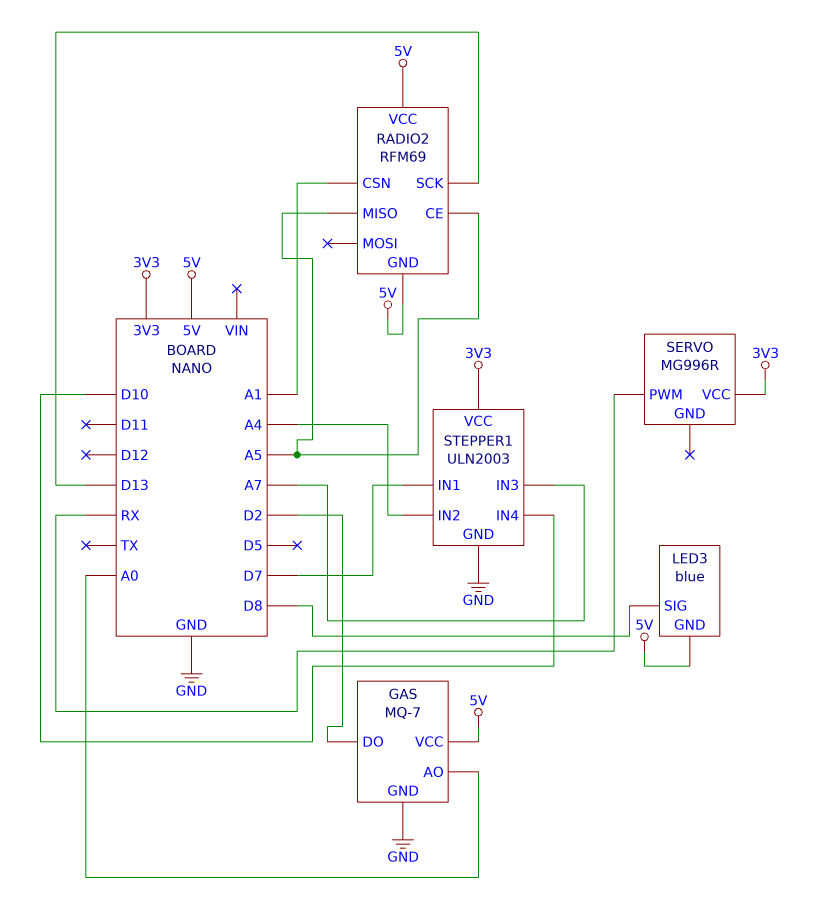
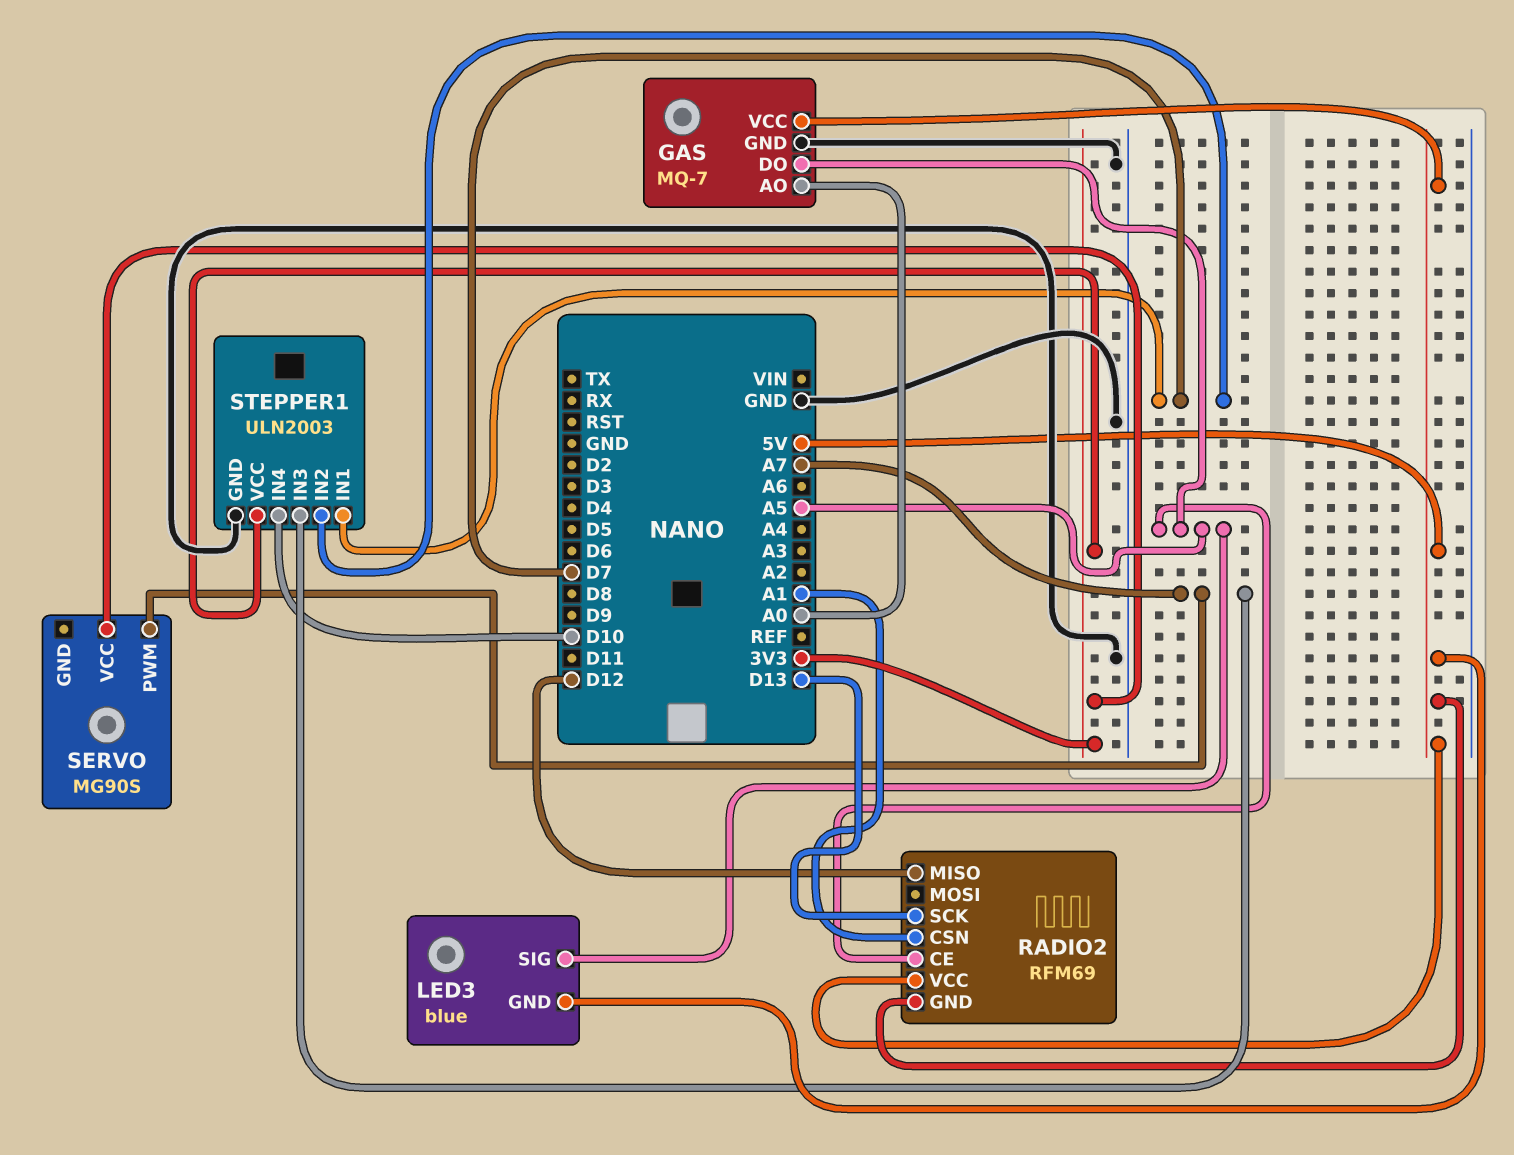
GAS pin DO: D2 -> A5
LED3 pin SIG: D8 -> A5
RADIO2 pin MISO: A5 -> D12
SERVO: MG996R -> MG90S
SERVO pin PWM: RX -> A7
STEPPER1 pin IN2: A4 -> D7

